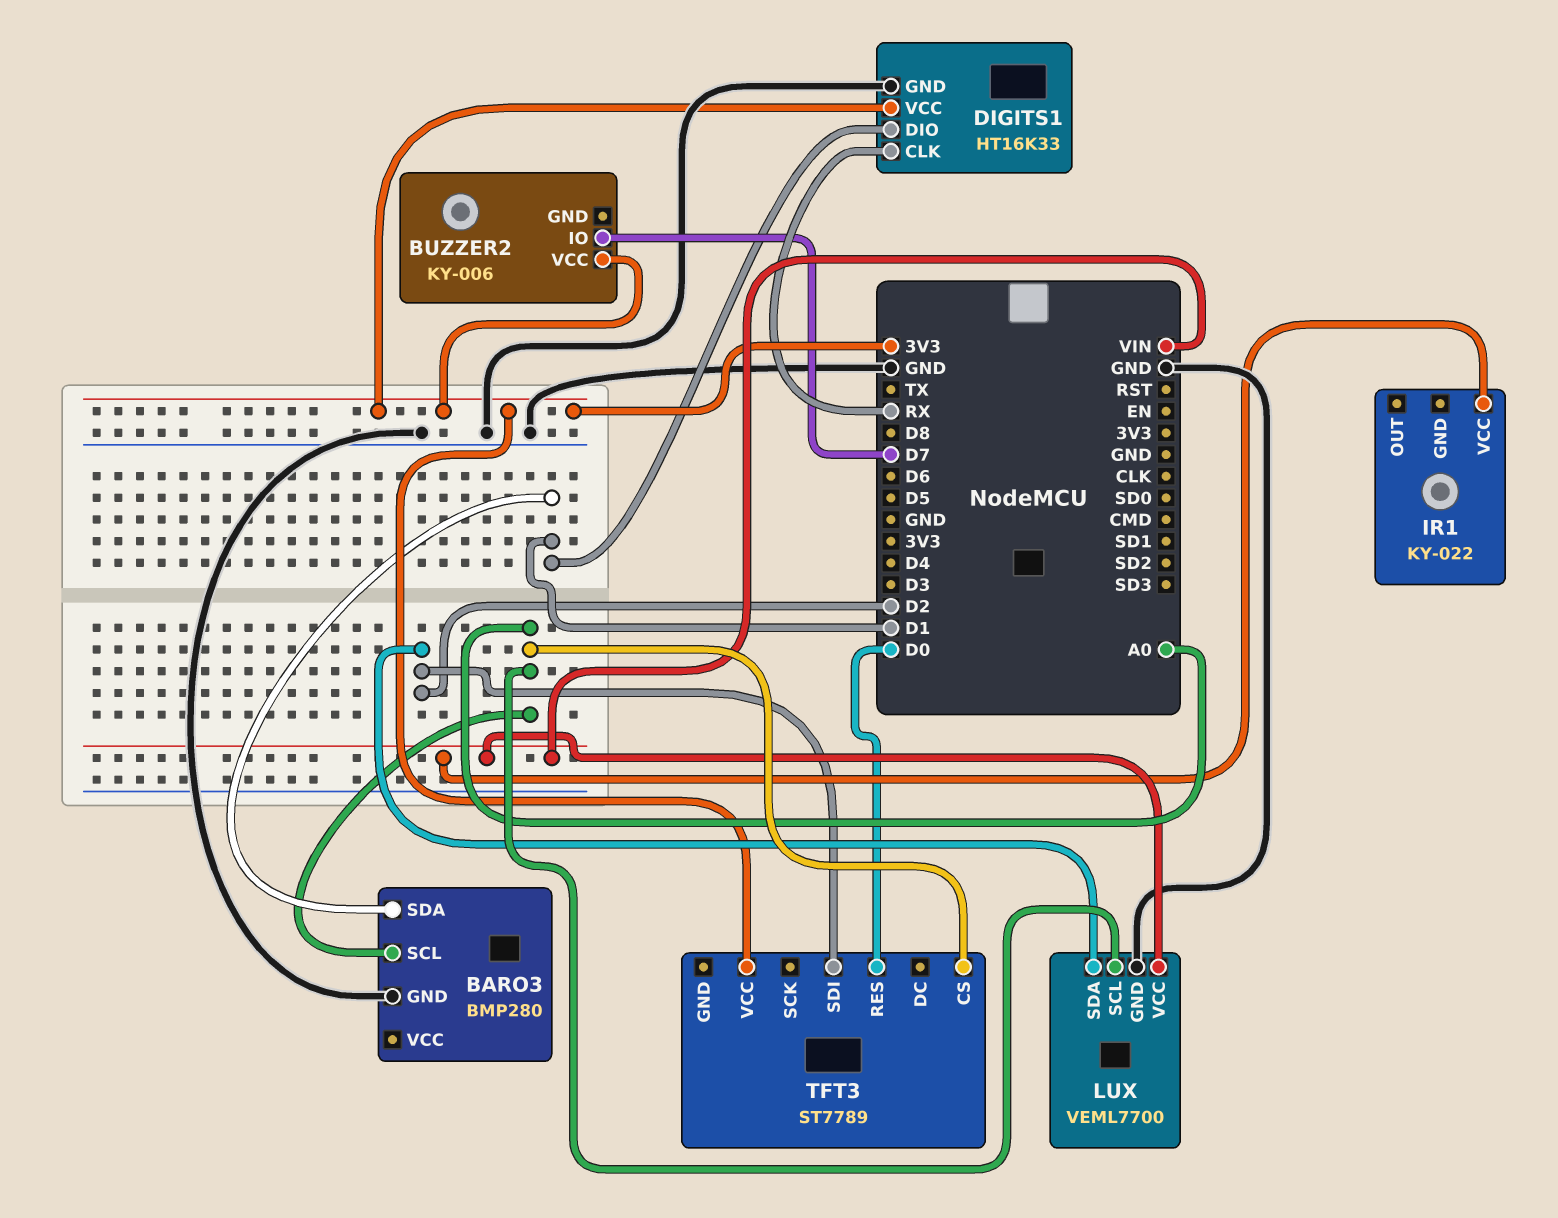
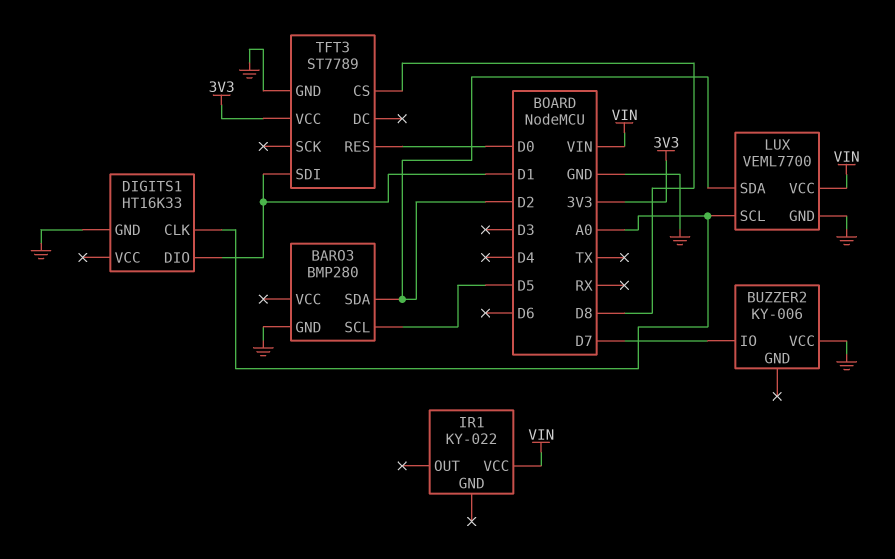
BARO3 pin SCL: A0 -> D5
BARO3 pin SDA: D1 -> D2
BUZZER2 pin VCC: 3V3 -> GND
DIGITS1 pin CLK: RX -> A0
DIGITS1 pin VCC: 3V3 -> none
TFT3 pin CS: A0 -> D8
TFT3 pin GND: none -> GND
TFT3 pin SDI: D2 -> D1

